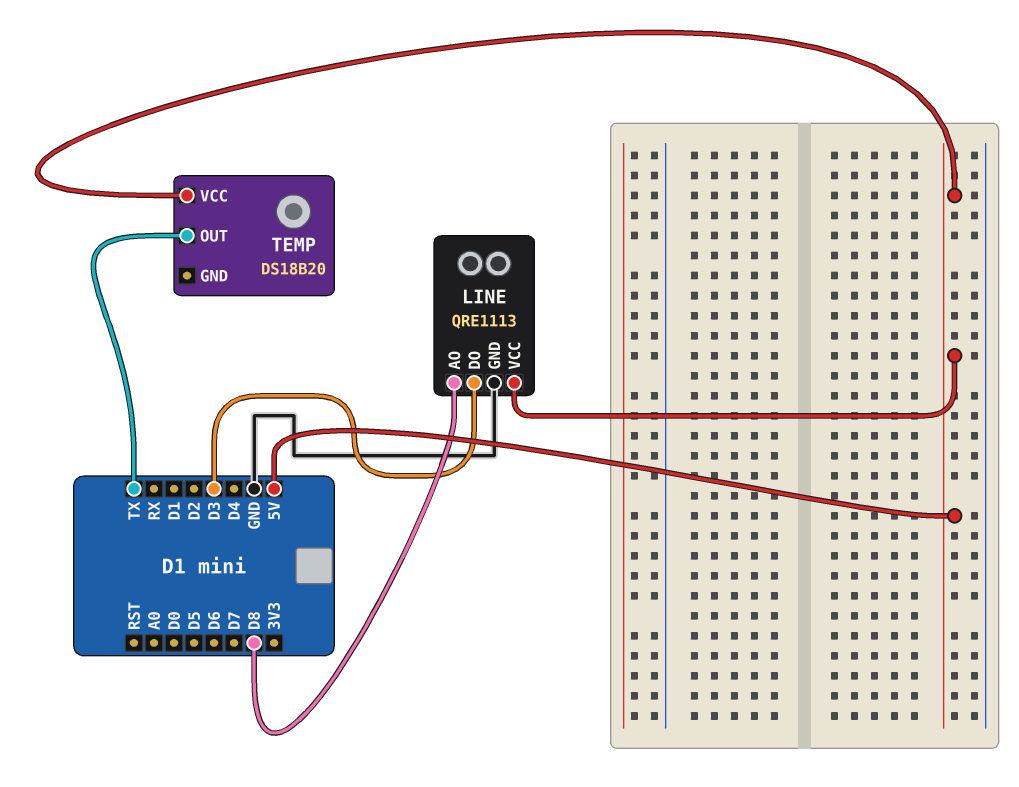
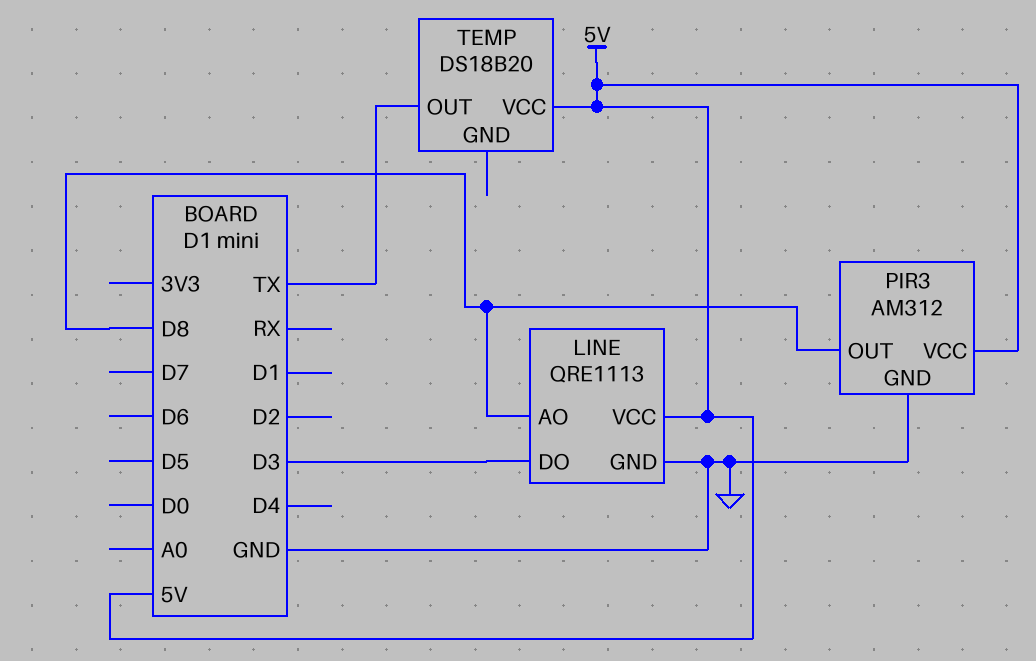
PIR3: none -> AM312
PIR3 pin GND: none -> GND
PIR3 pin OUT: none -> D8
PIR3 pin VCC: none -> 5V

